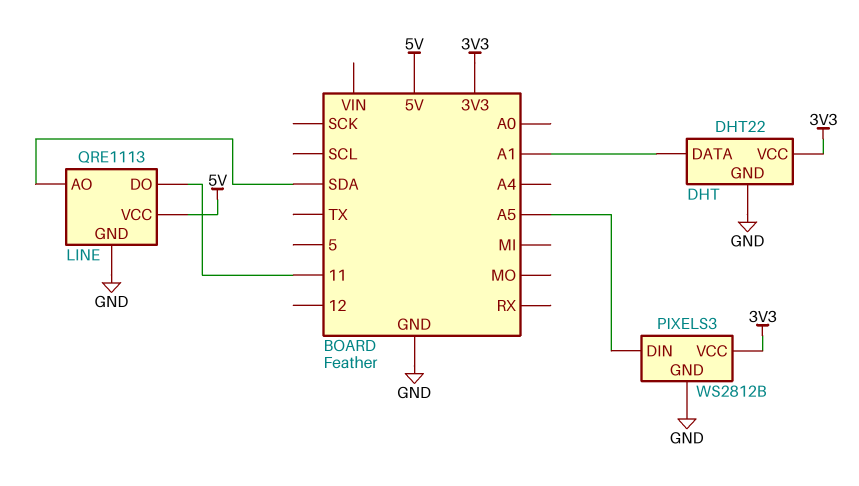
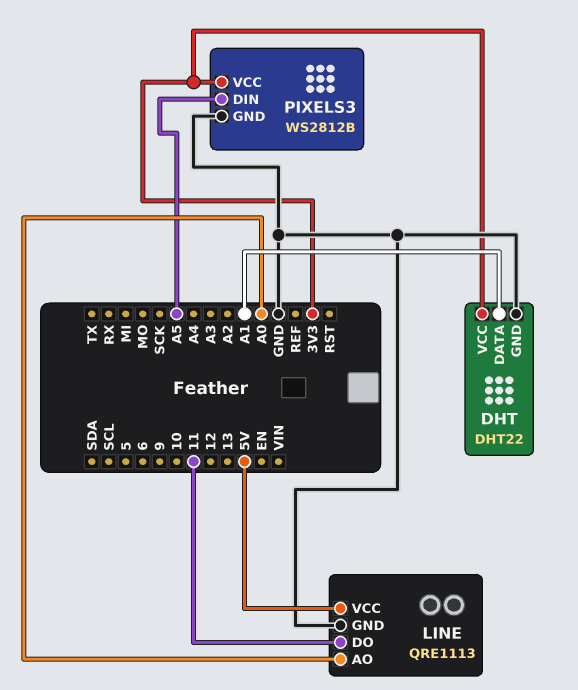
LINE pin AO: SDA -> A0

